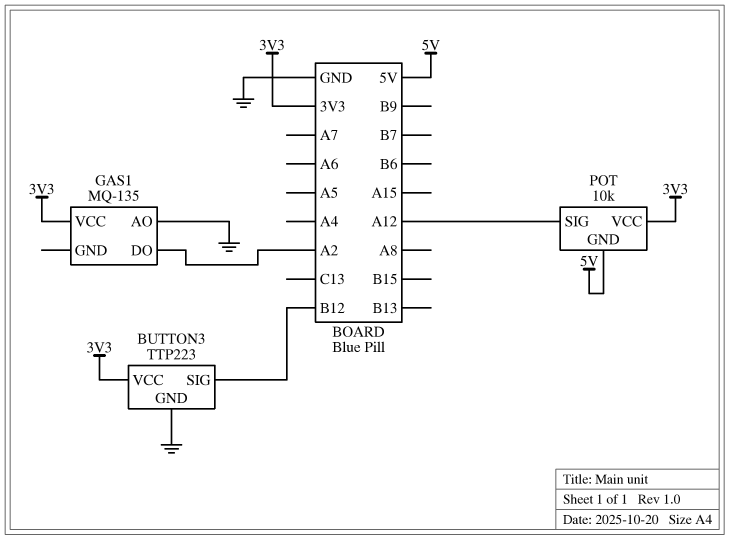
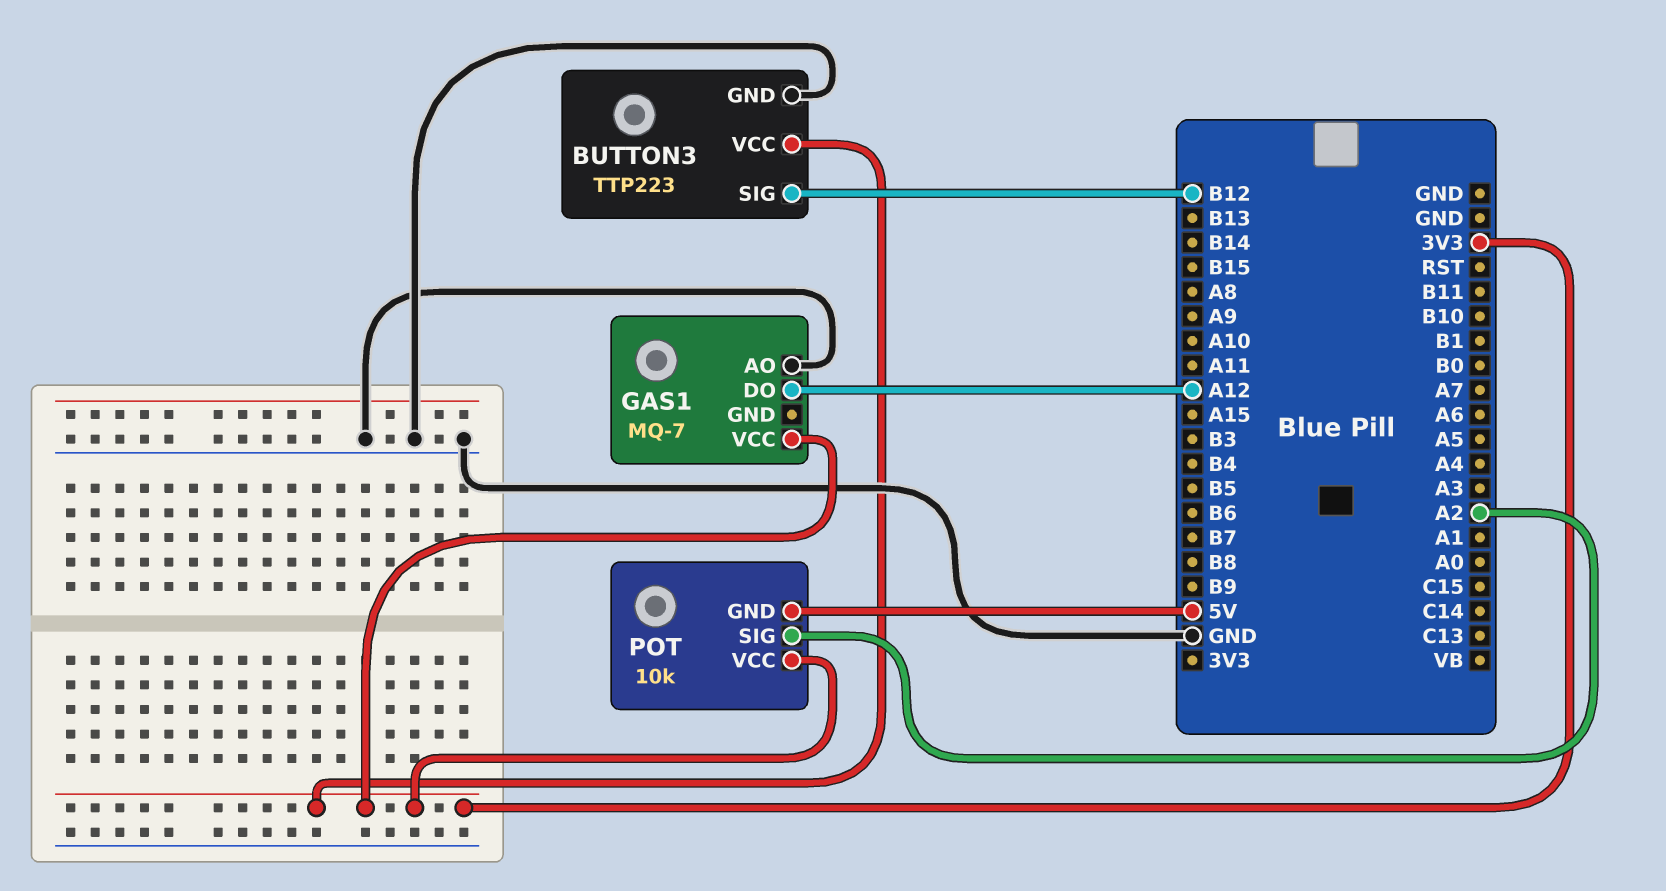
GAS1: MQ-135 -> MQ-7
GAS1 pin DO: A2 -> A12
POT pin SIG: A12 -> A2

